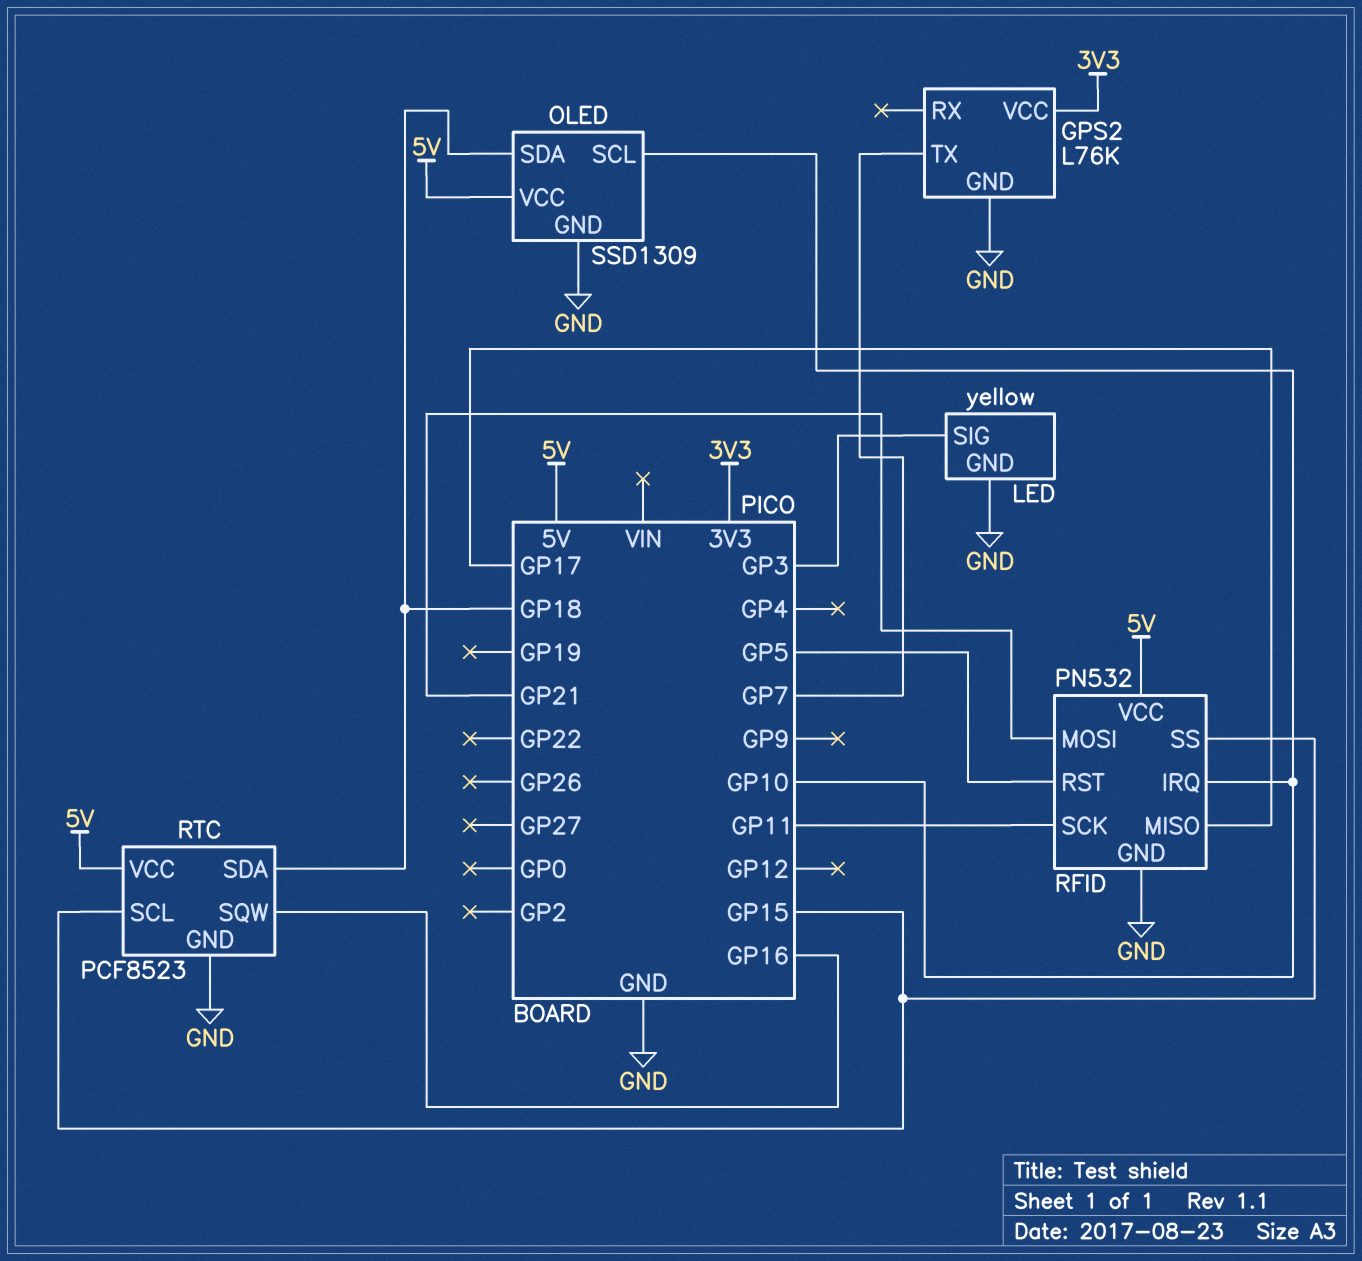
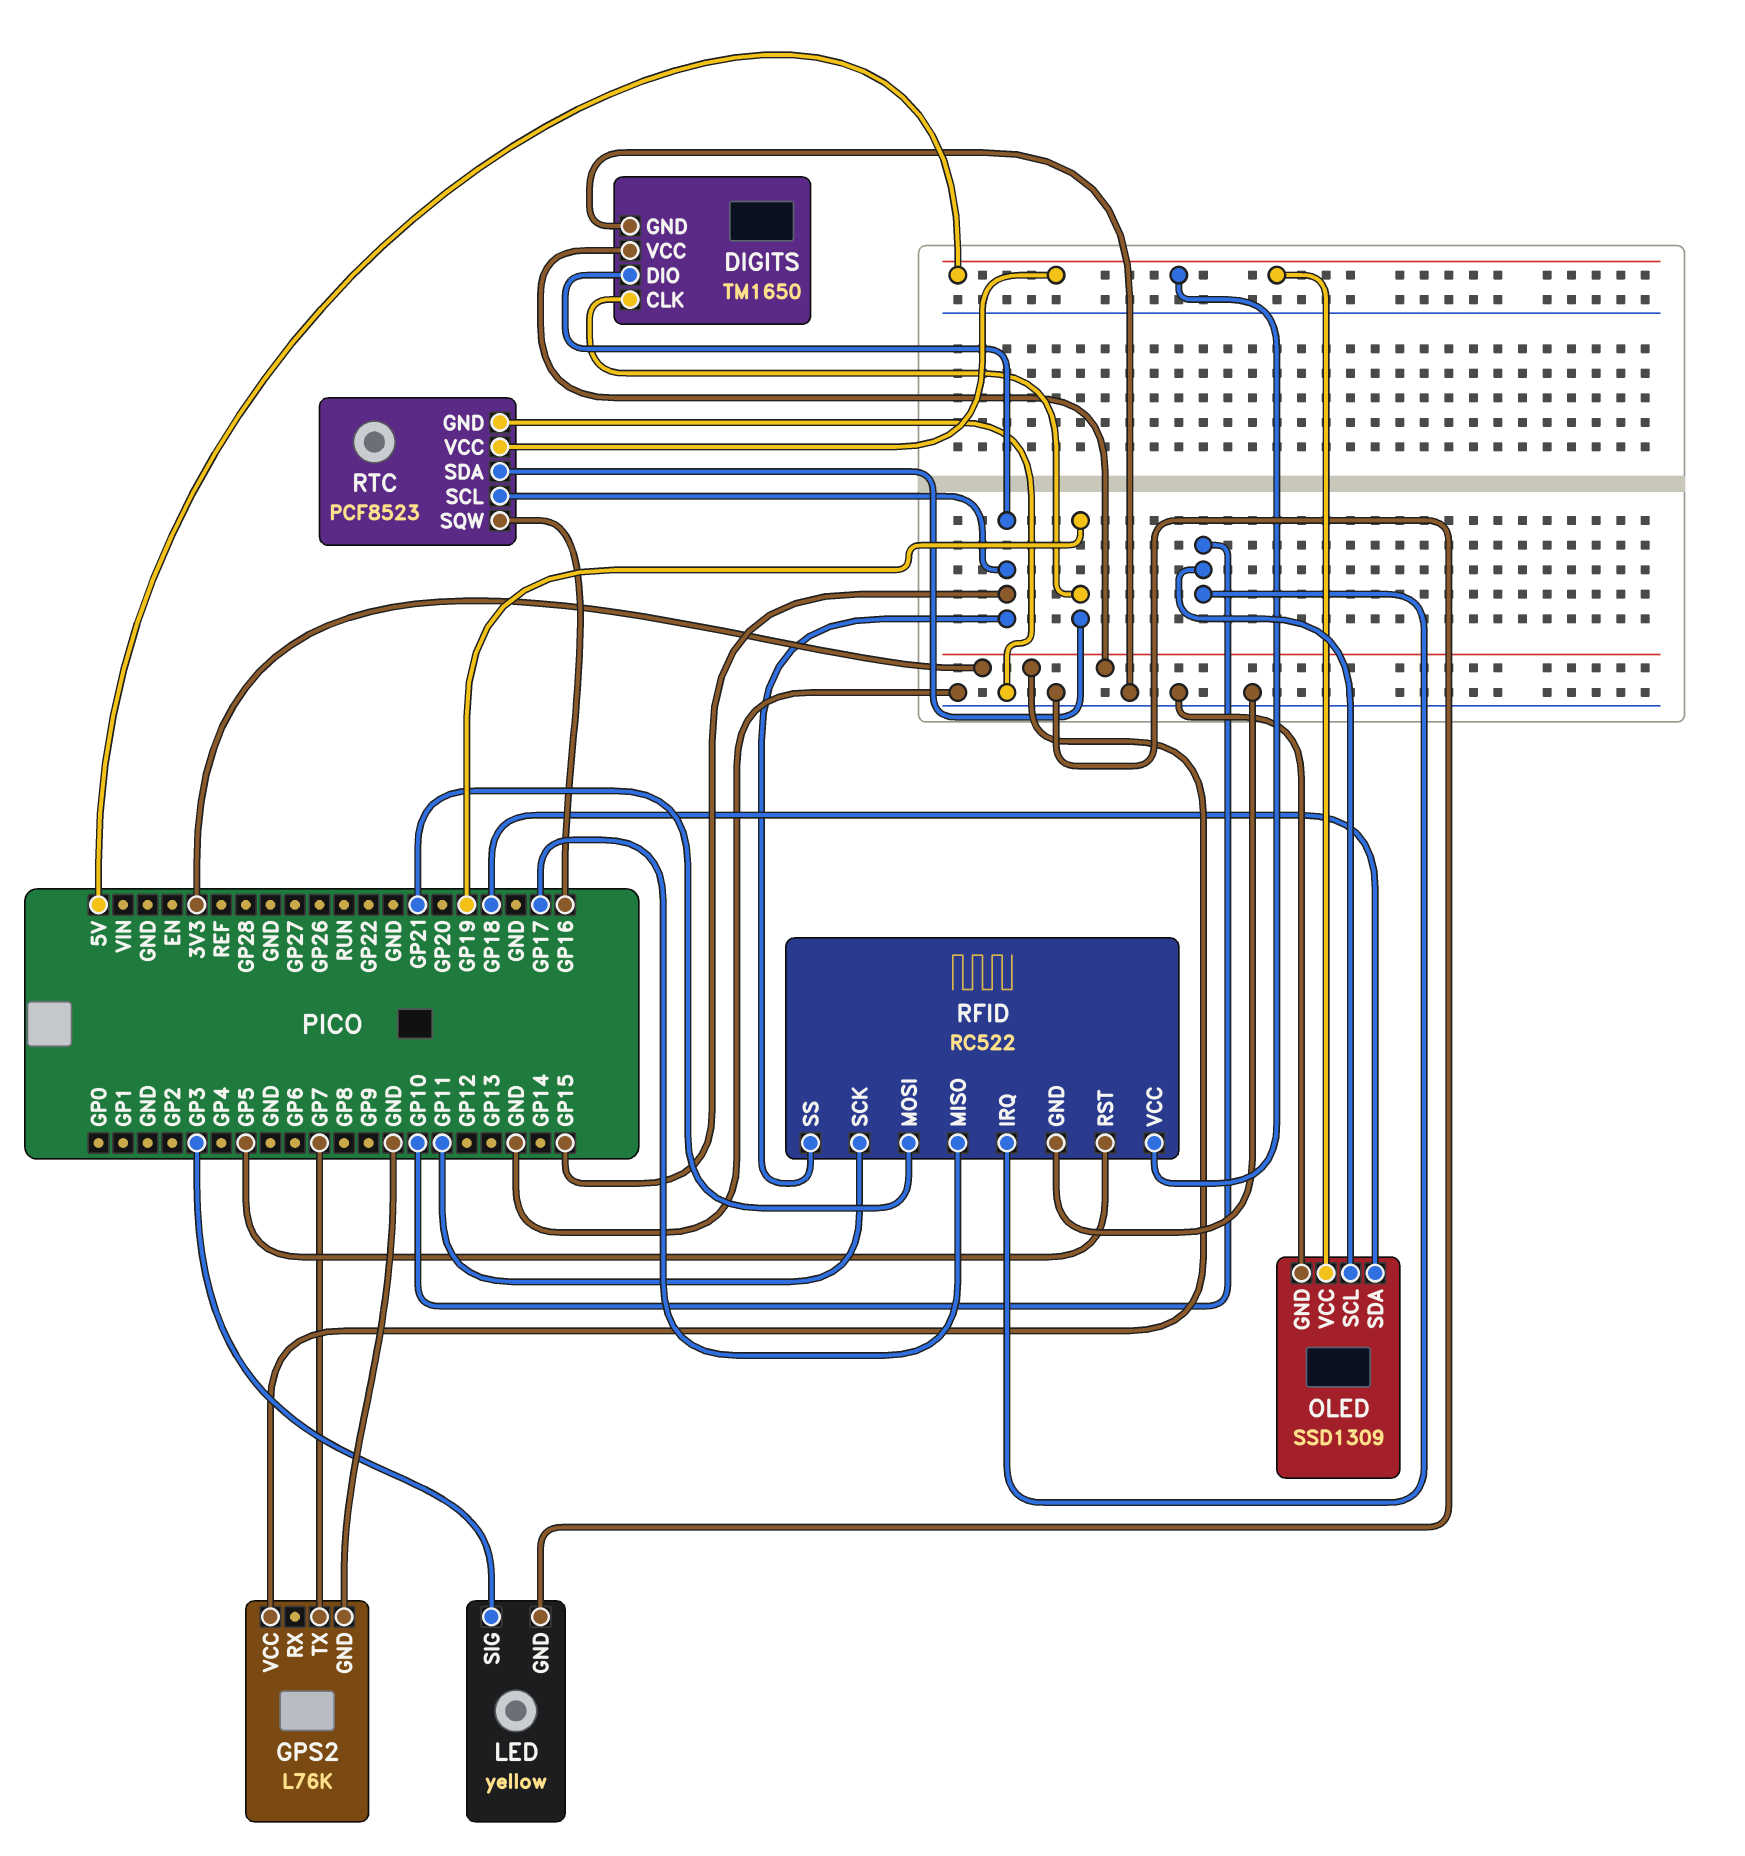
DIGITS: none -> TM1650
DIGITS pin CLK: none -> GP19
DIGITS pin DIO: none -> GP15
DIGITS pin GND: none -> GND
DIGITS pin VCC: none -> 3V3
RFID: PN532 -> RC522
RTC pin SDA: GP18 -> GP19

